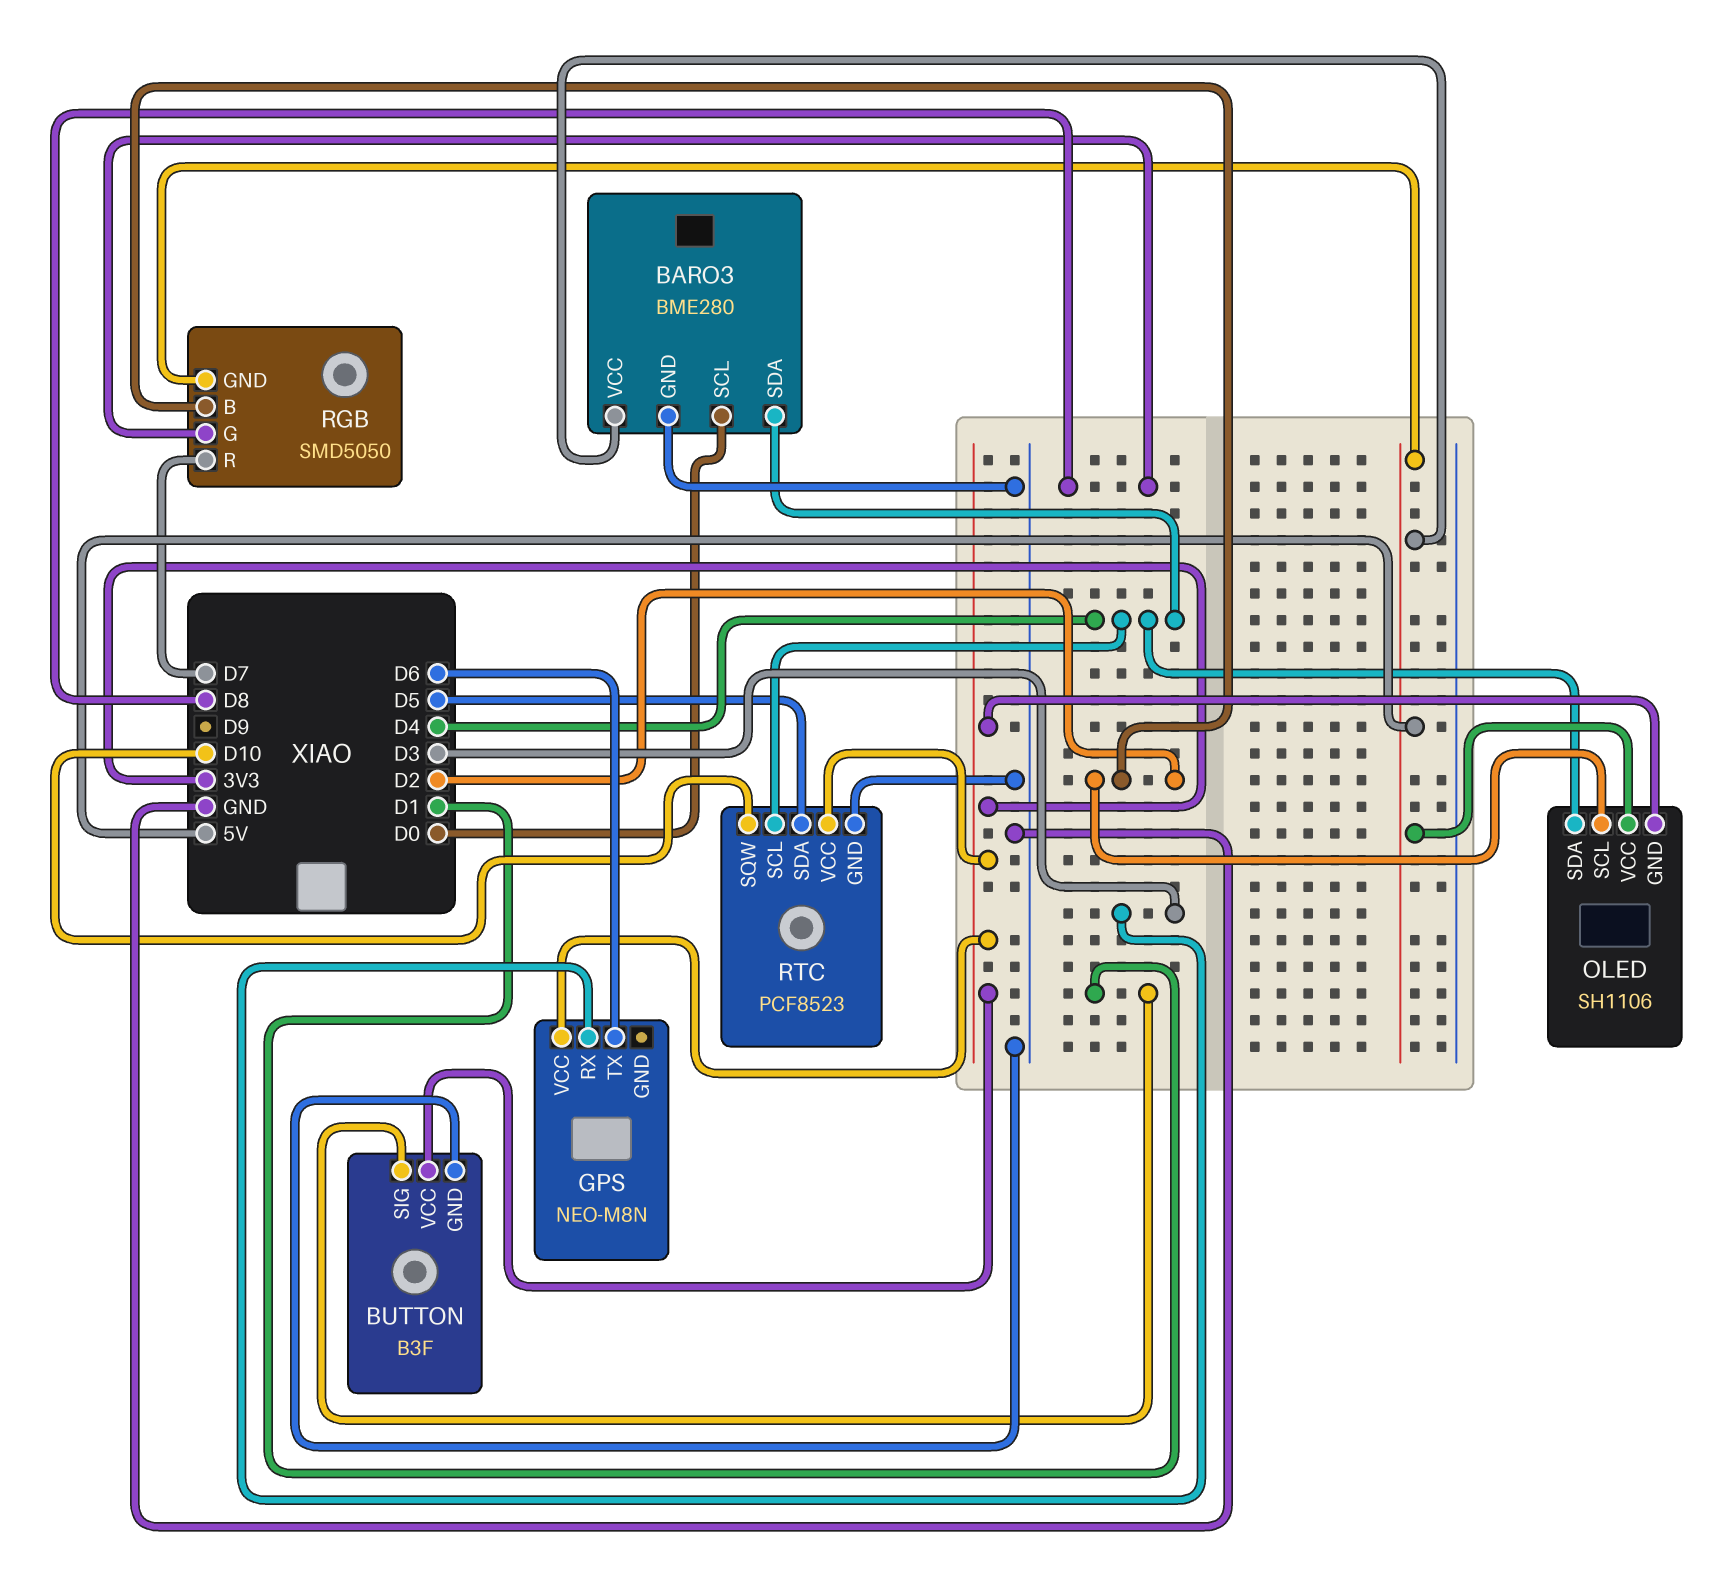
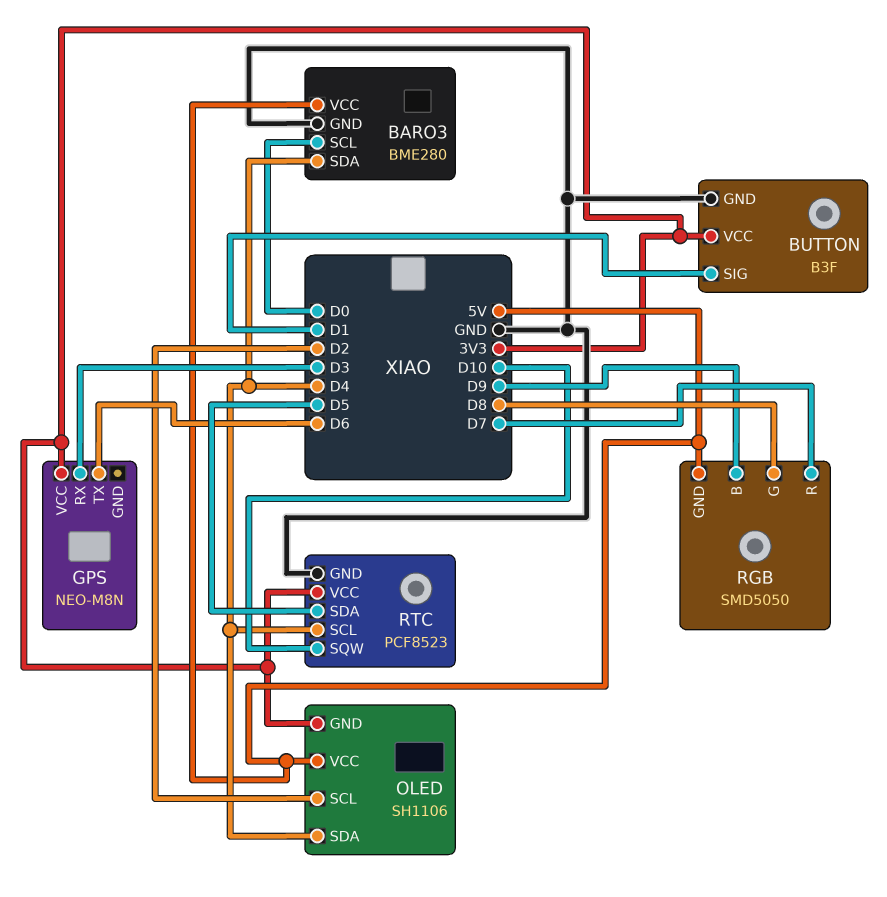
RGB pin B: D2 -> D9

